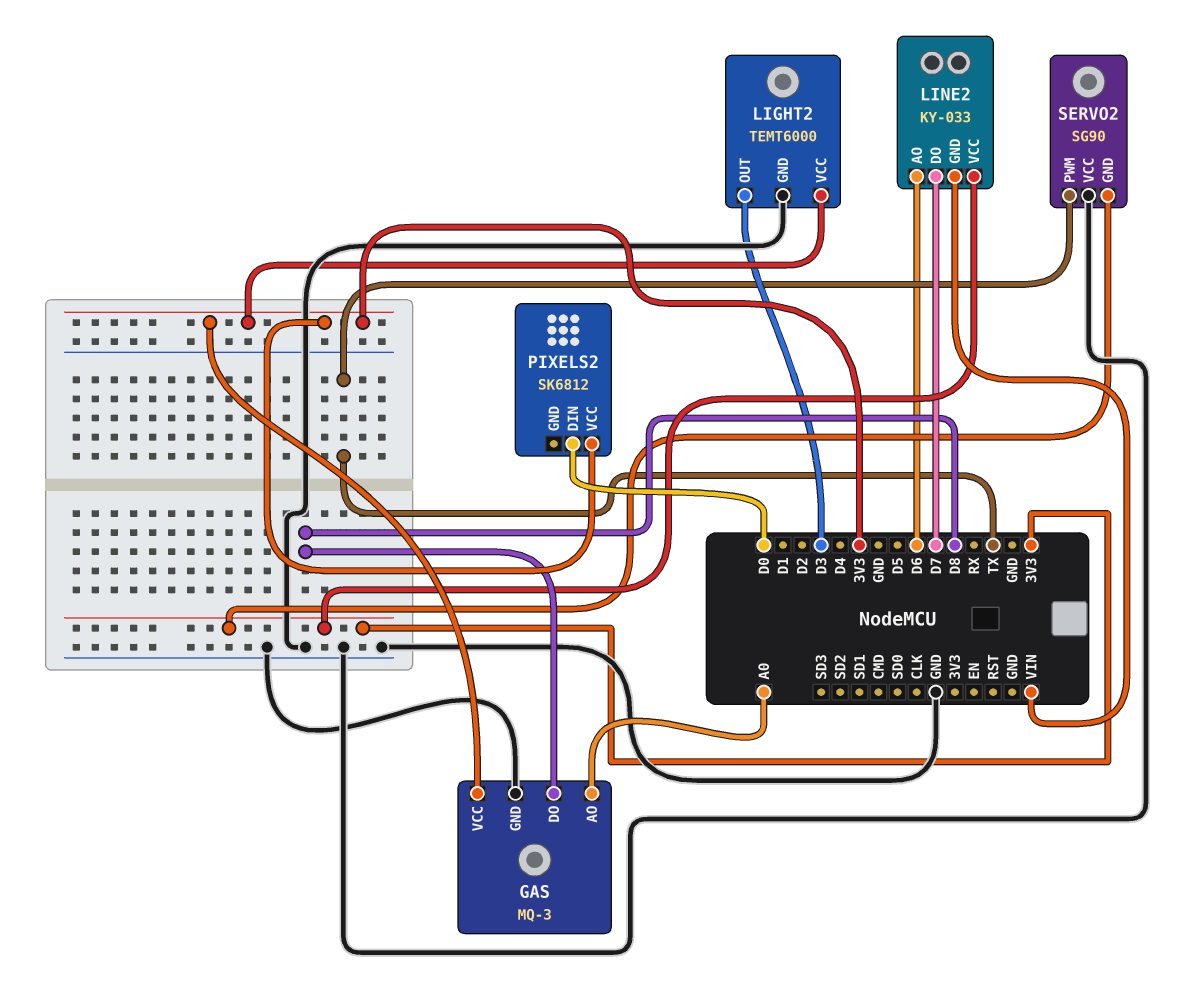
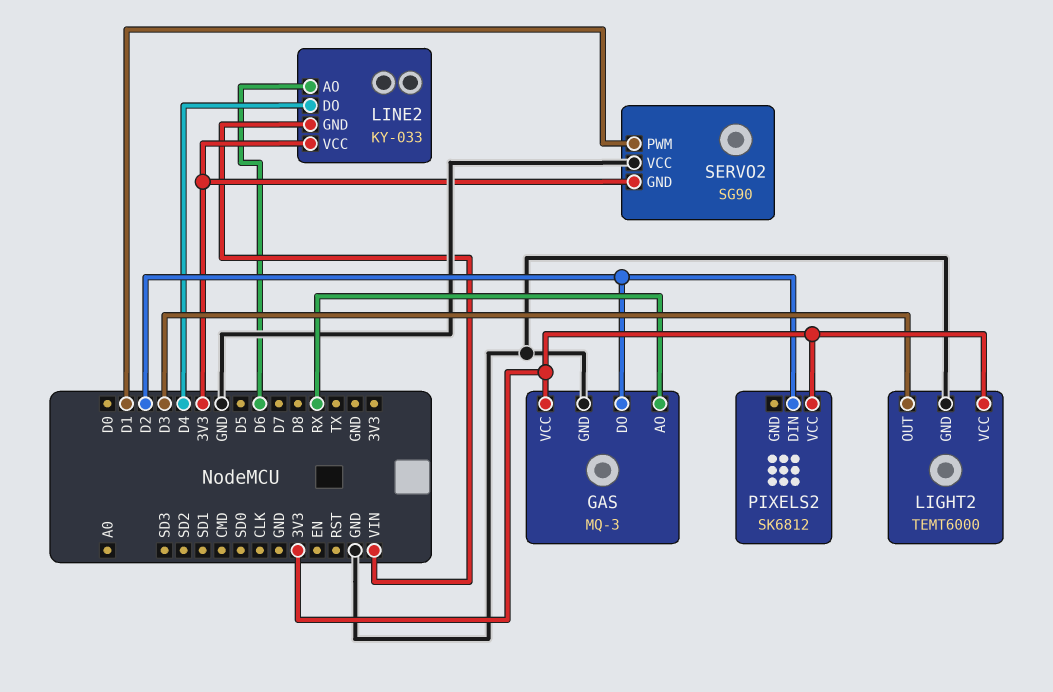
GAS pin AO: A0 -> RX
GAS pin DO: D8 -> D2
LINE2 pin DO: D7 -> D4
PIXELS2 pin DIN: D0 -> D2
SERVO2 pin PWM: TX -> D1

